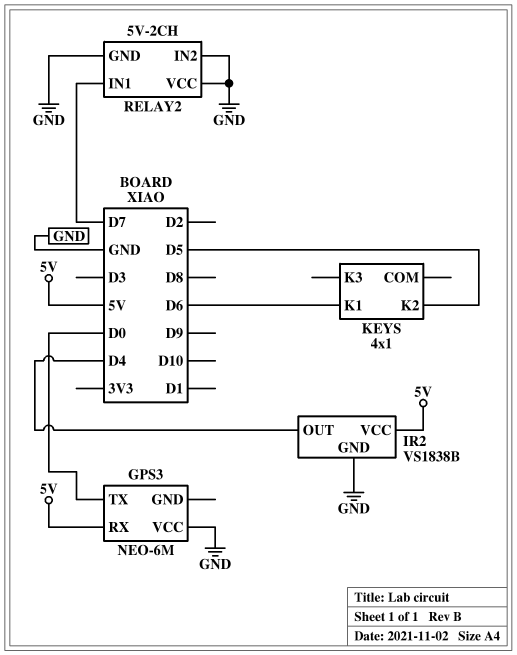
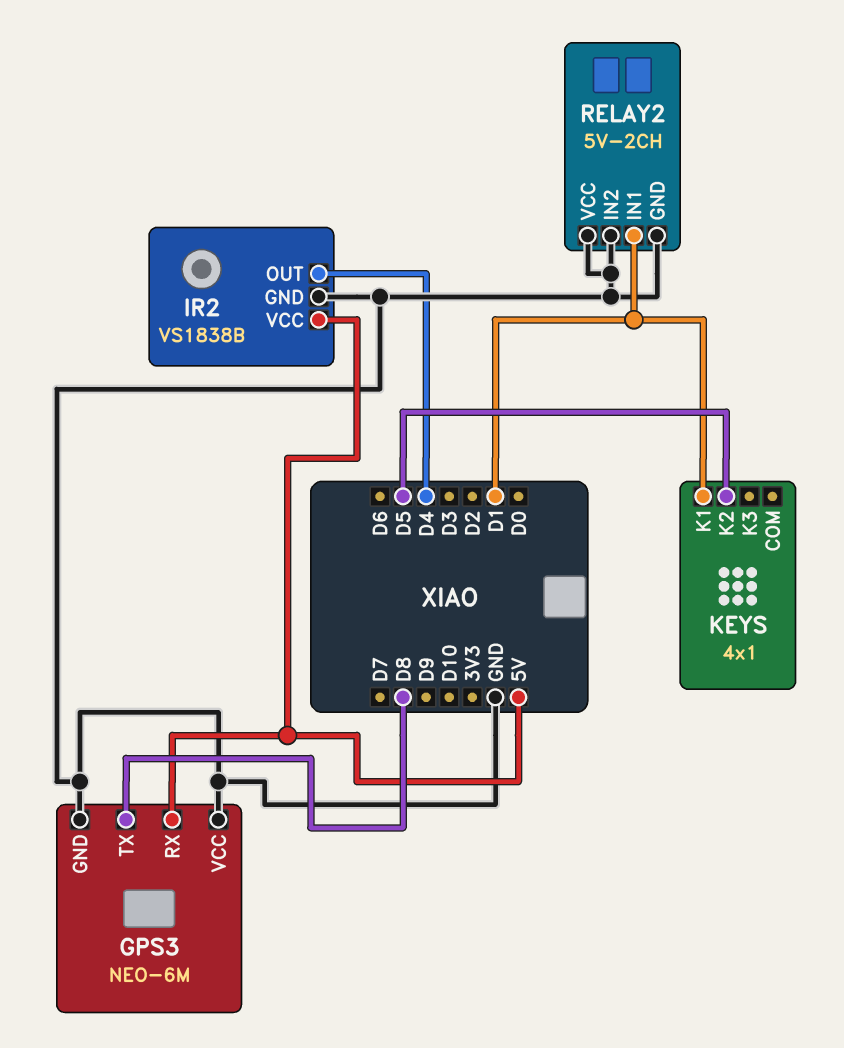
GPS3 pin GND: none -> GND
GPS3 pin TX: D0 -> D8
KEYS pin K1: D6 -> D1
RELAY2 pin IN1: D7 -> D1

